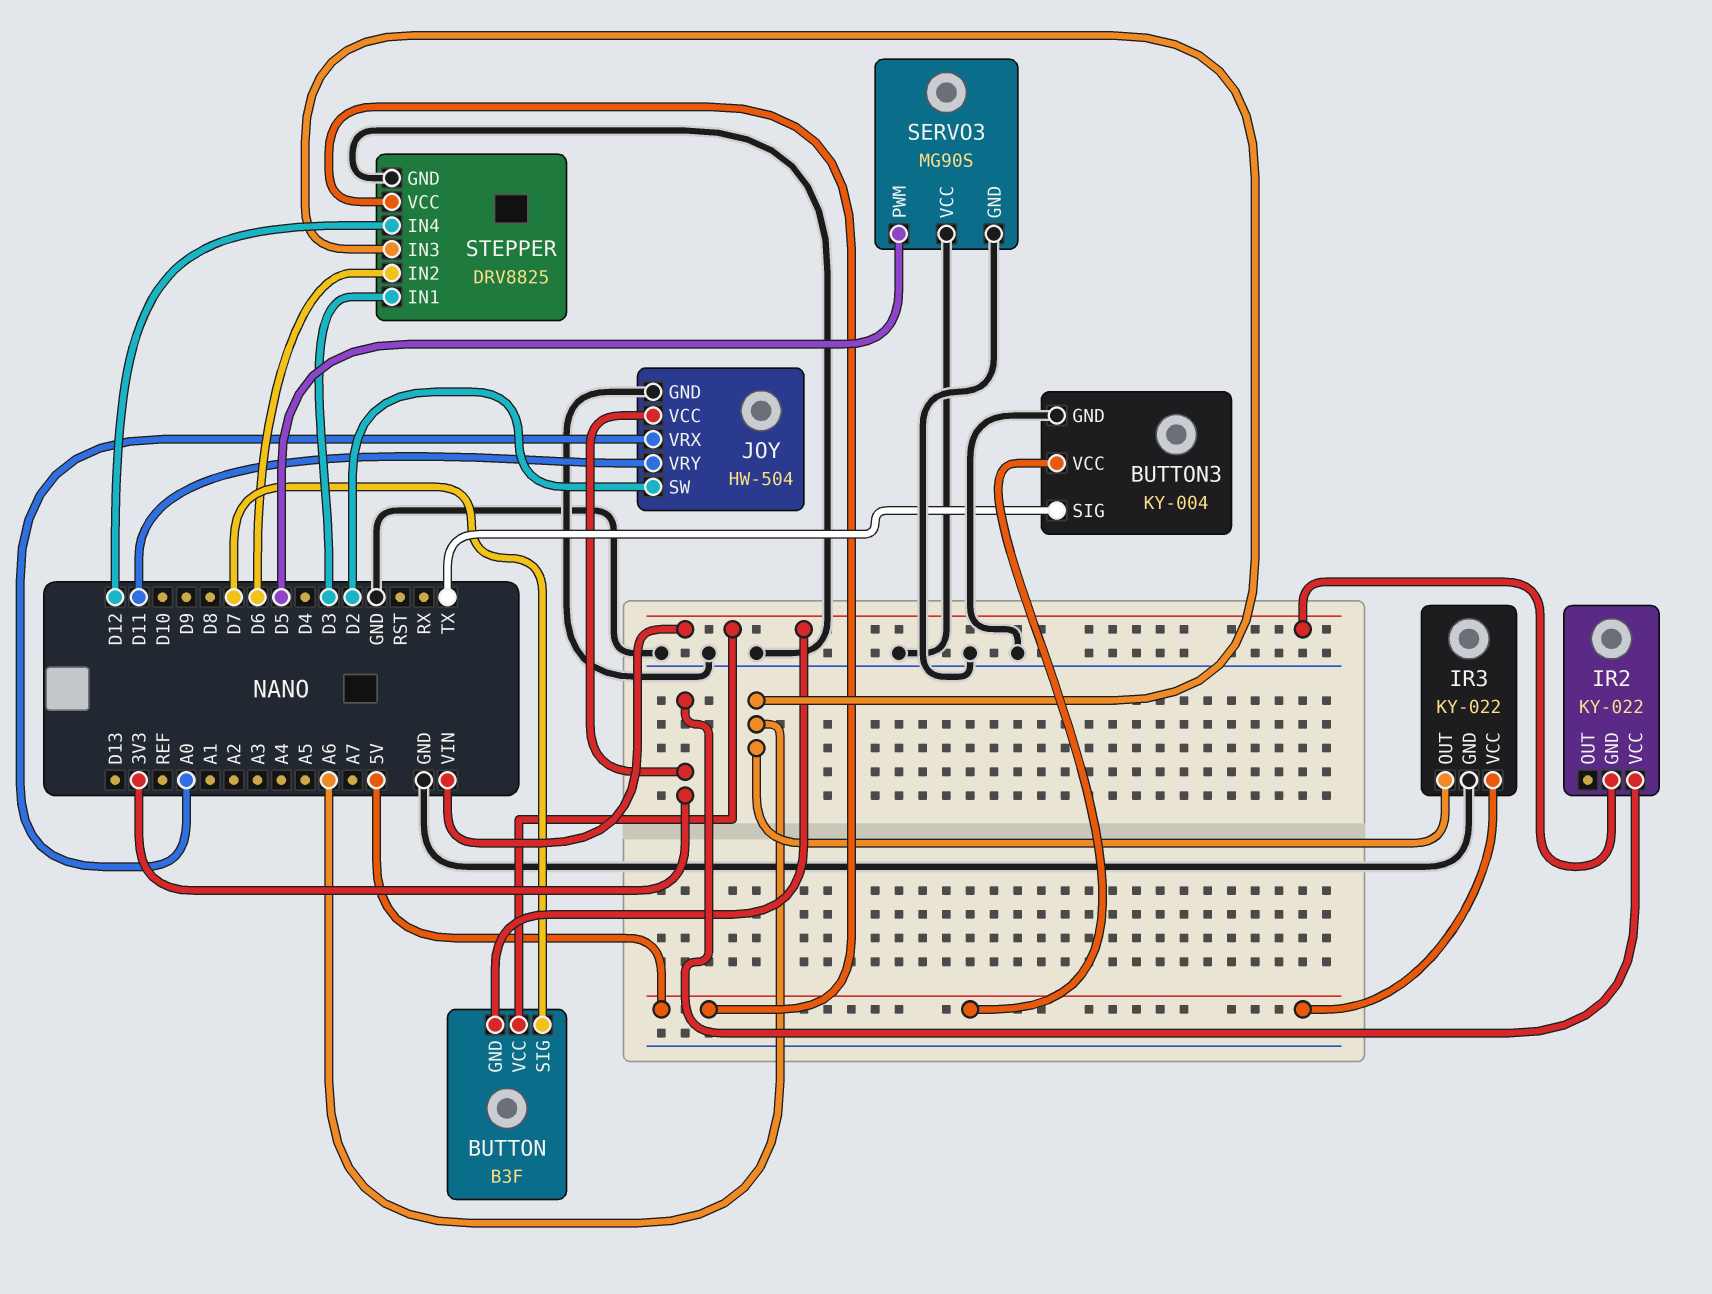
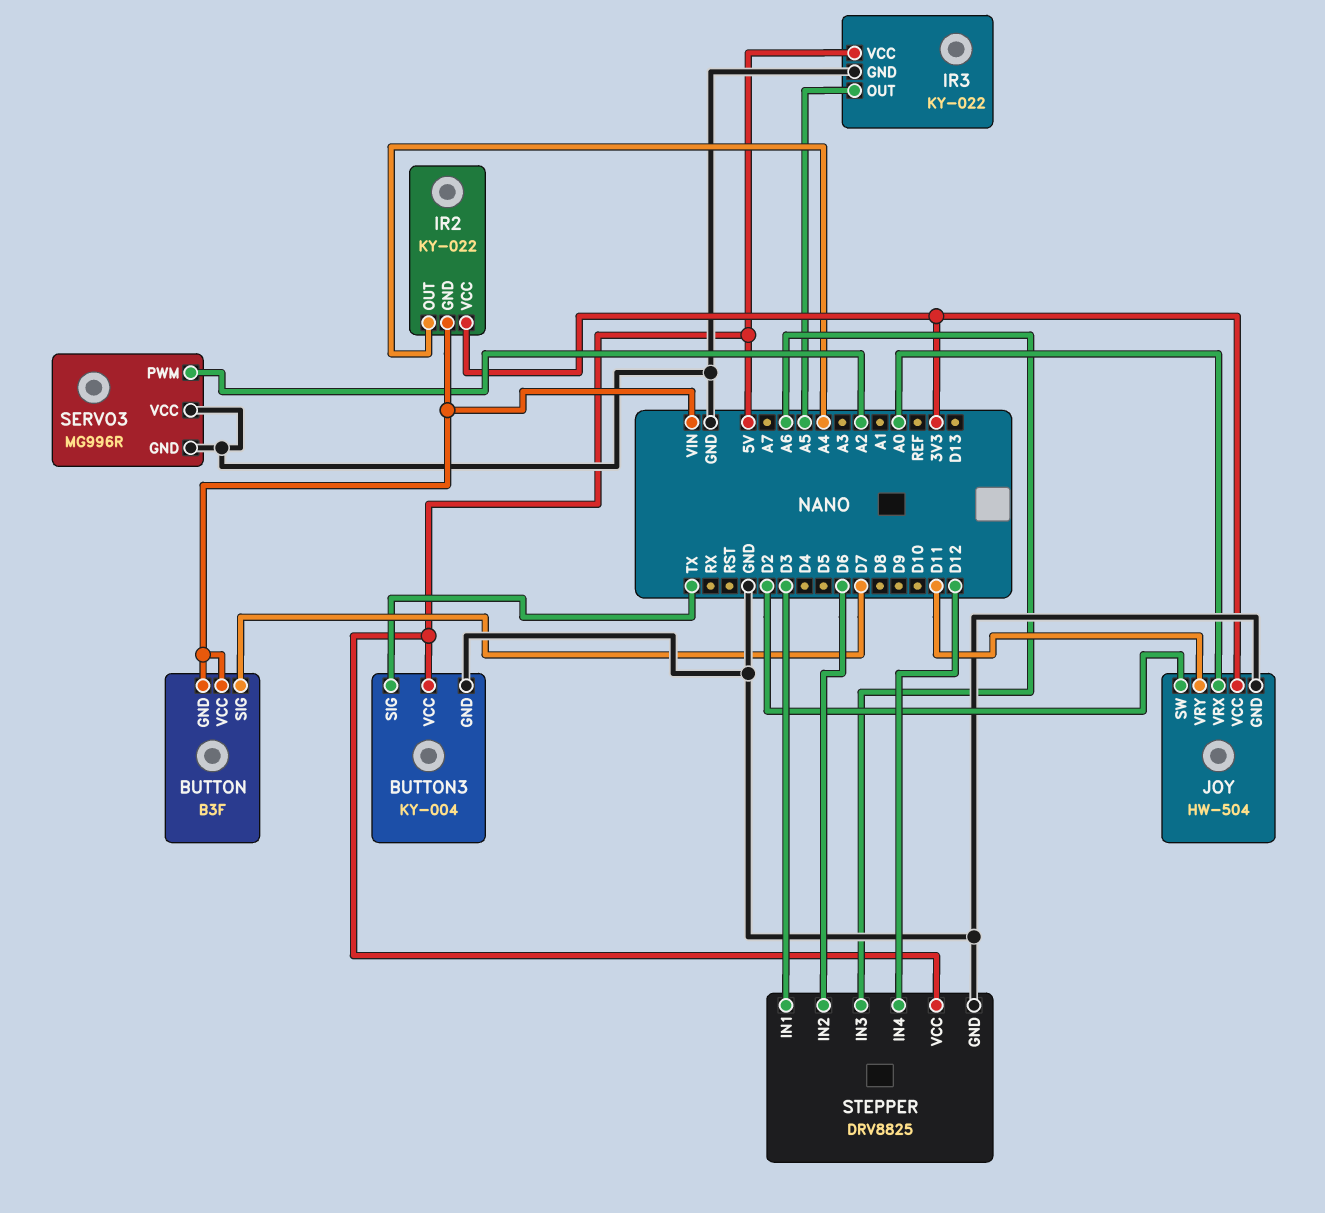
IR2 pin OUT: none -> A4
IR3 pin OUT: A6 -> A5
SERVO3: MG90S -> MG996R
SERVO3 pin PWM: D5 -> A2

